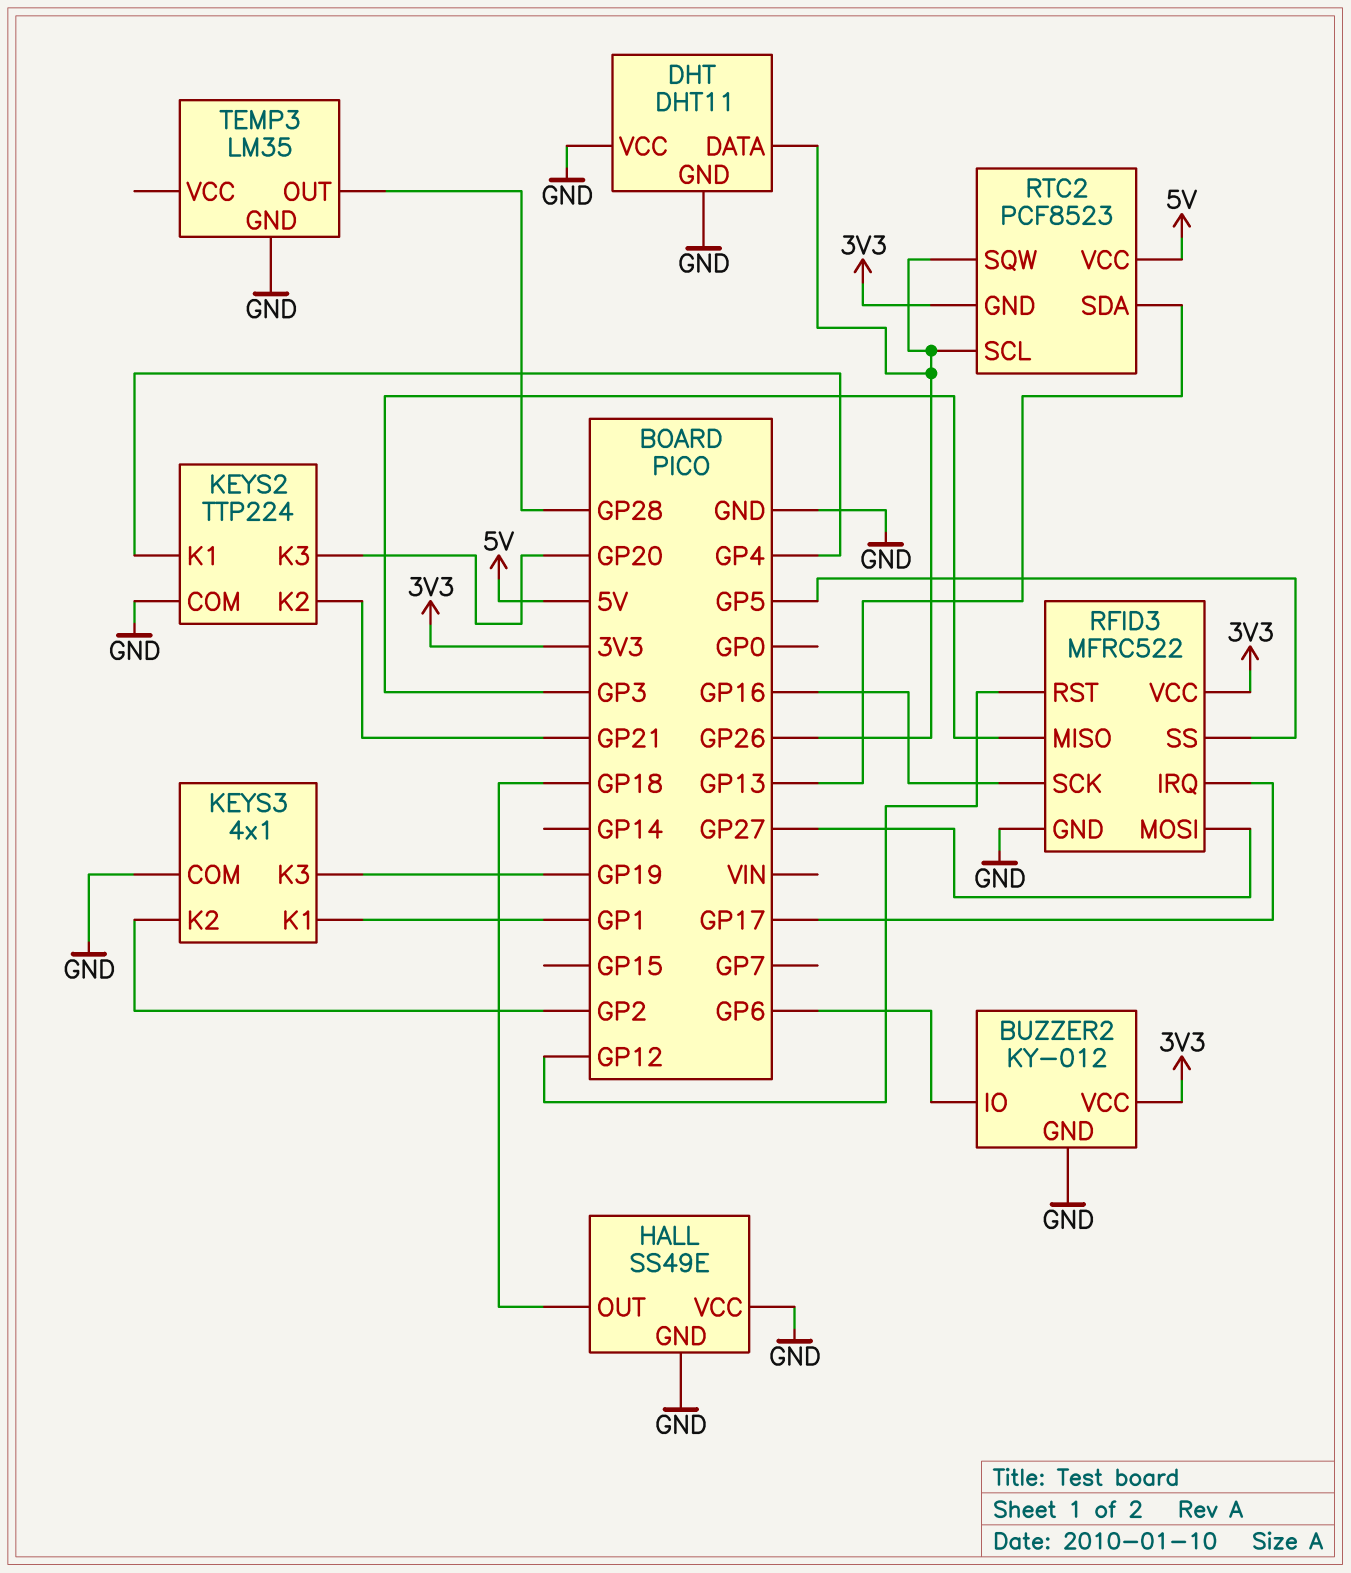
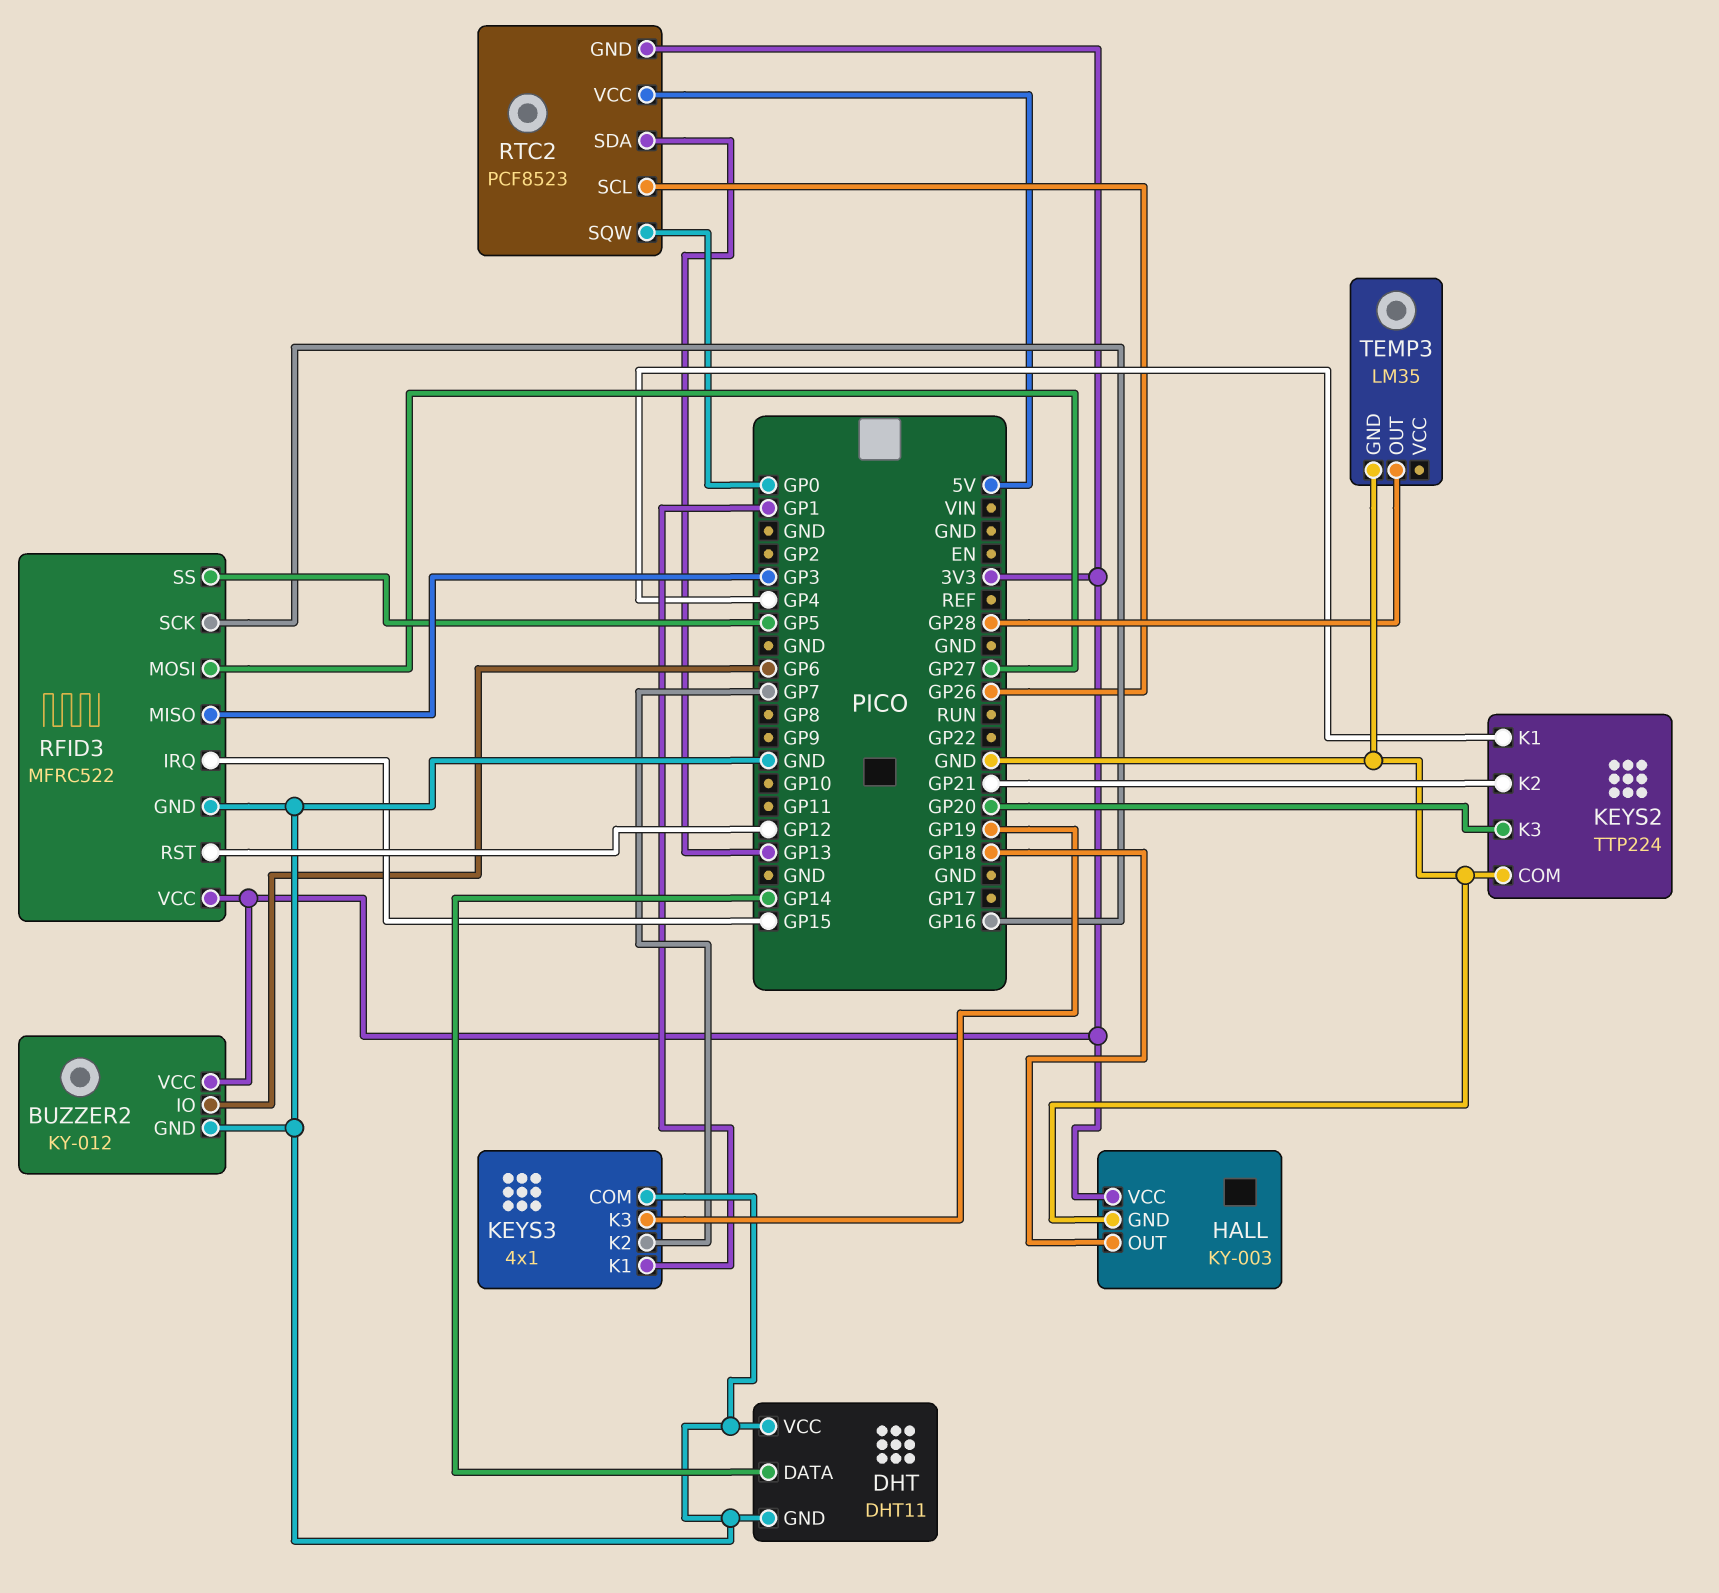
DHT pin DATA: GP26 -> GP14
HALL: SS49E -> KY-003
HALL pin VCC: GND -> 3V3
KEYS3 pin K2: GP2 -> GP7
RFID3 pin IRQ: GP17 -> GP15
RTC2 pin SQW: GP26 -> GP0

